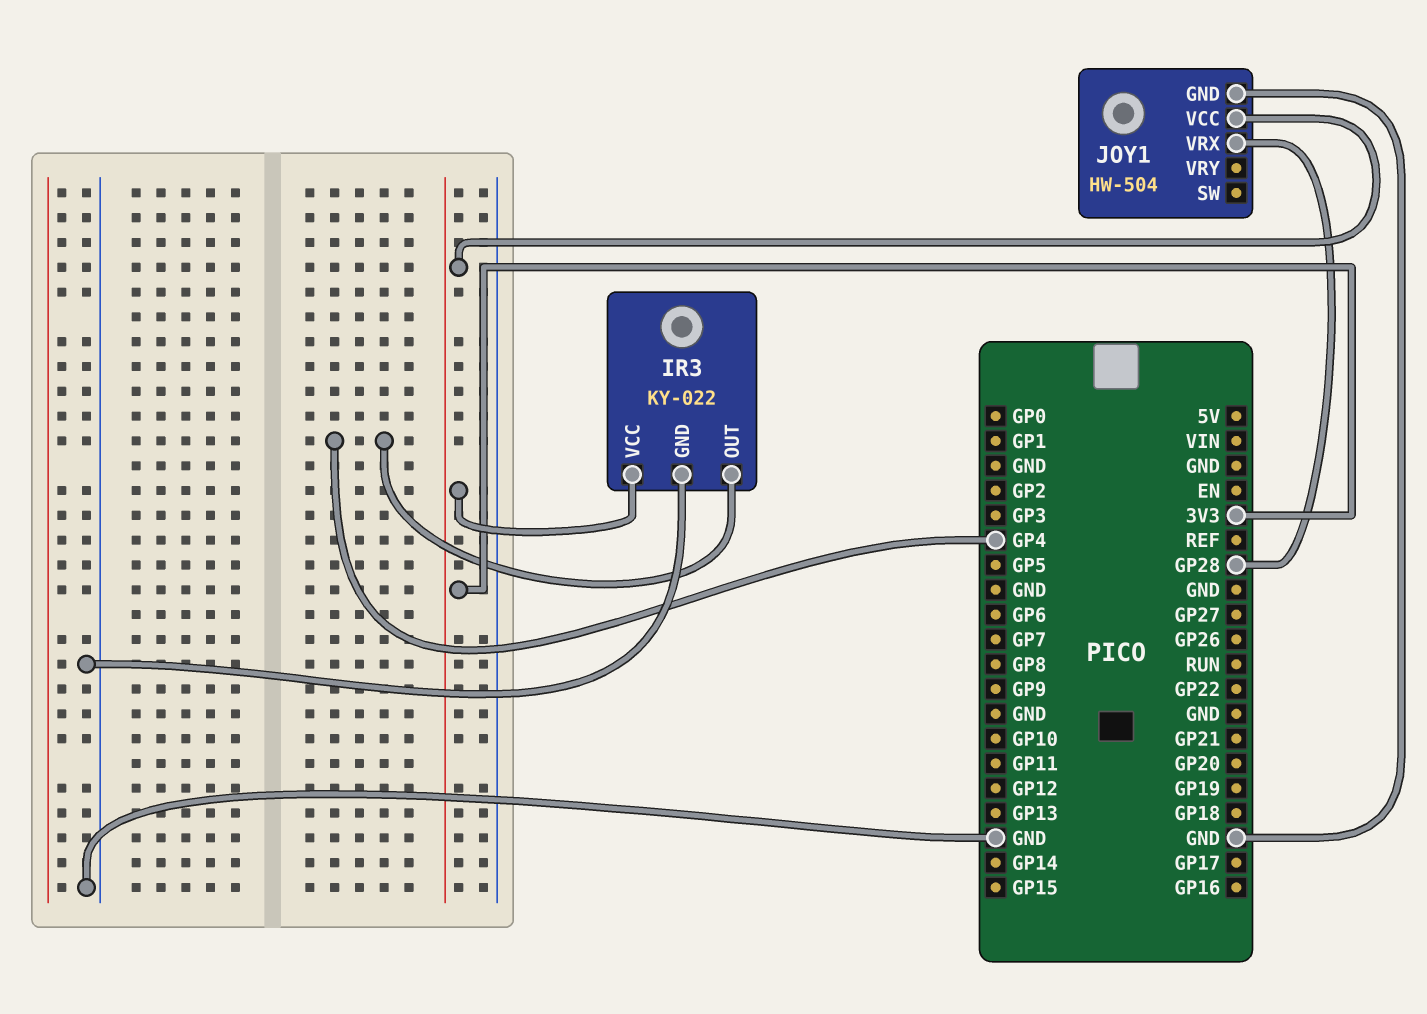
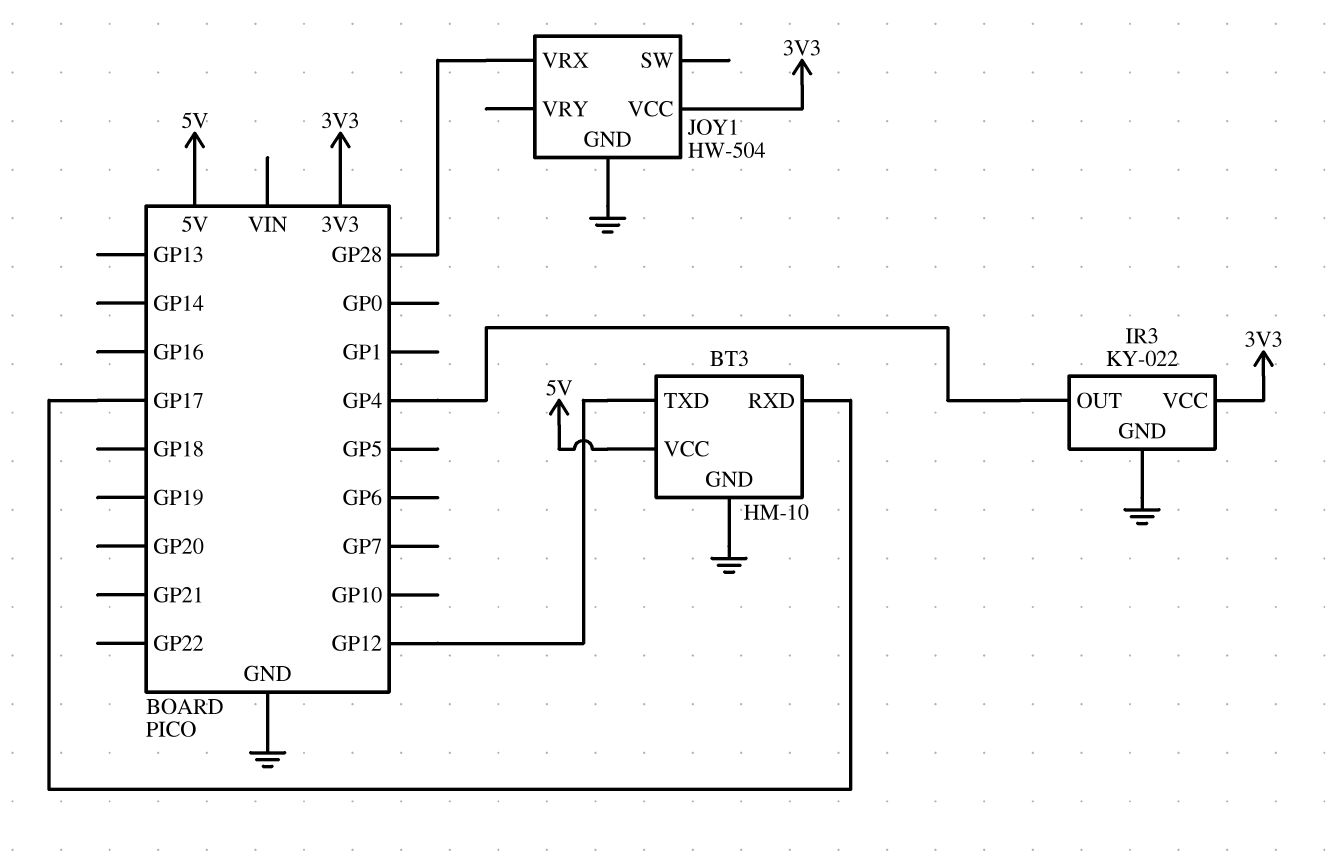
BT3: none -> HM-10
BT3 pin GND: none -> GND
BT3 pin RXD: none -> GP17
BT3 pin TXD: none -> GP12
BT3 pin VCC: none -> 5V

